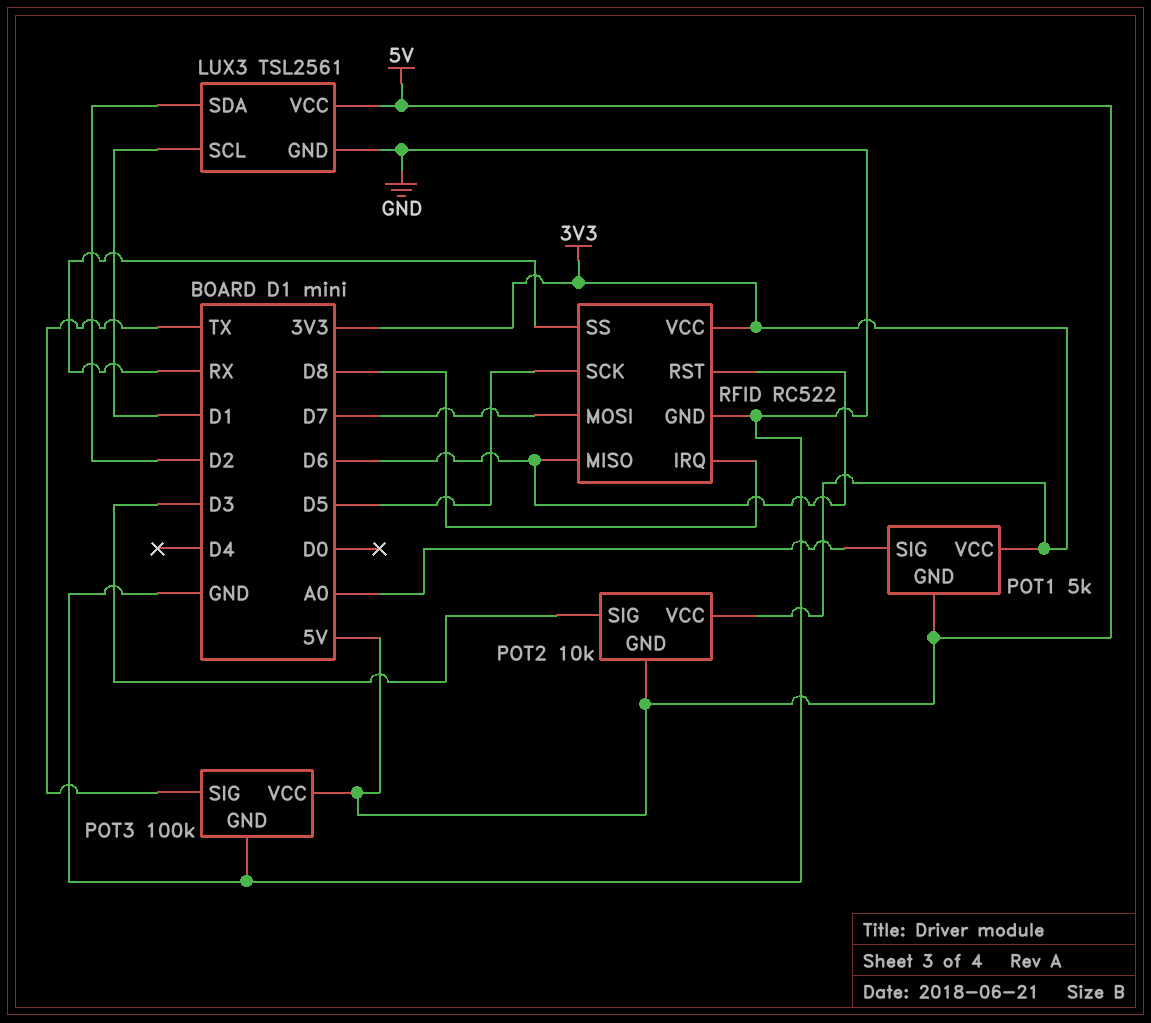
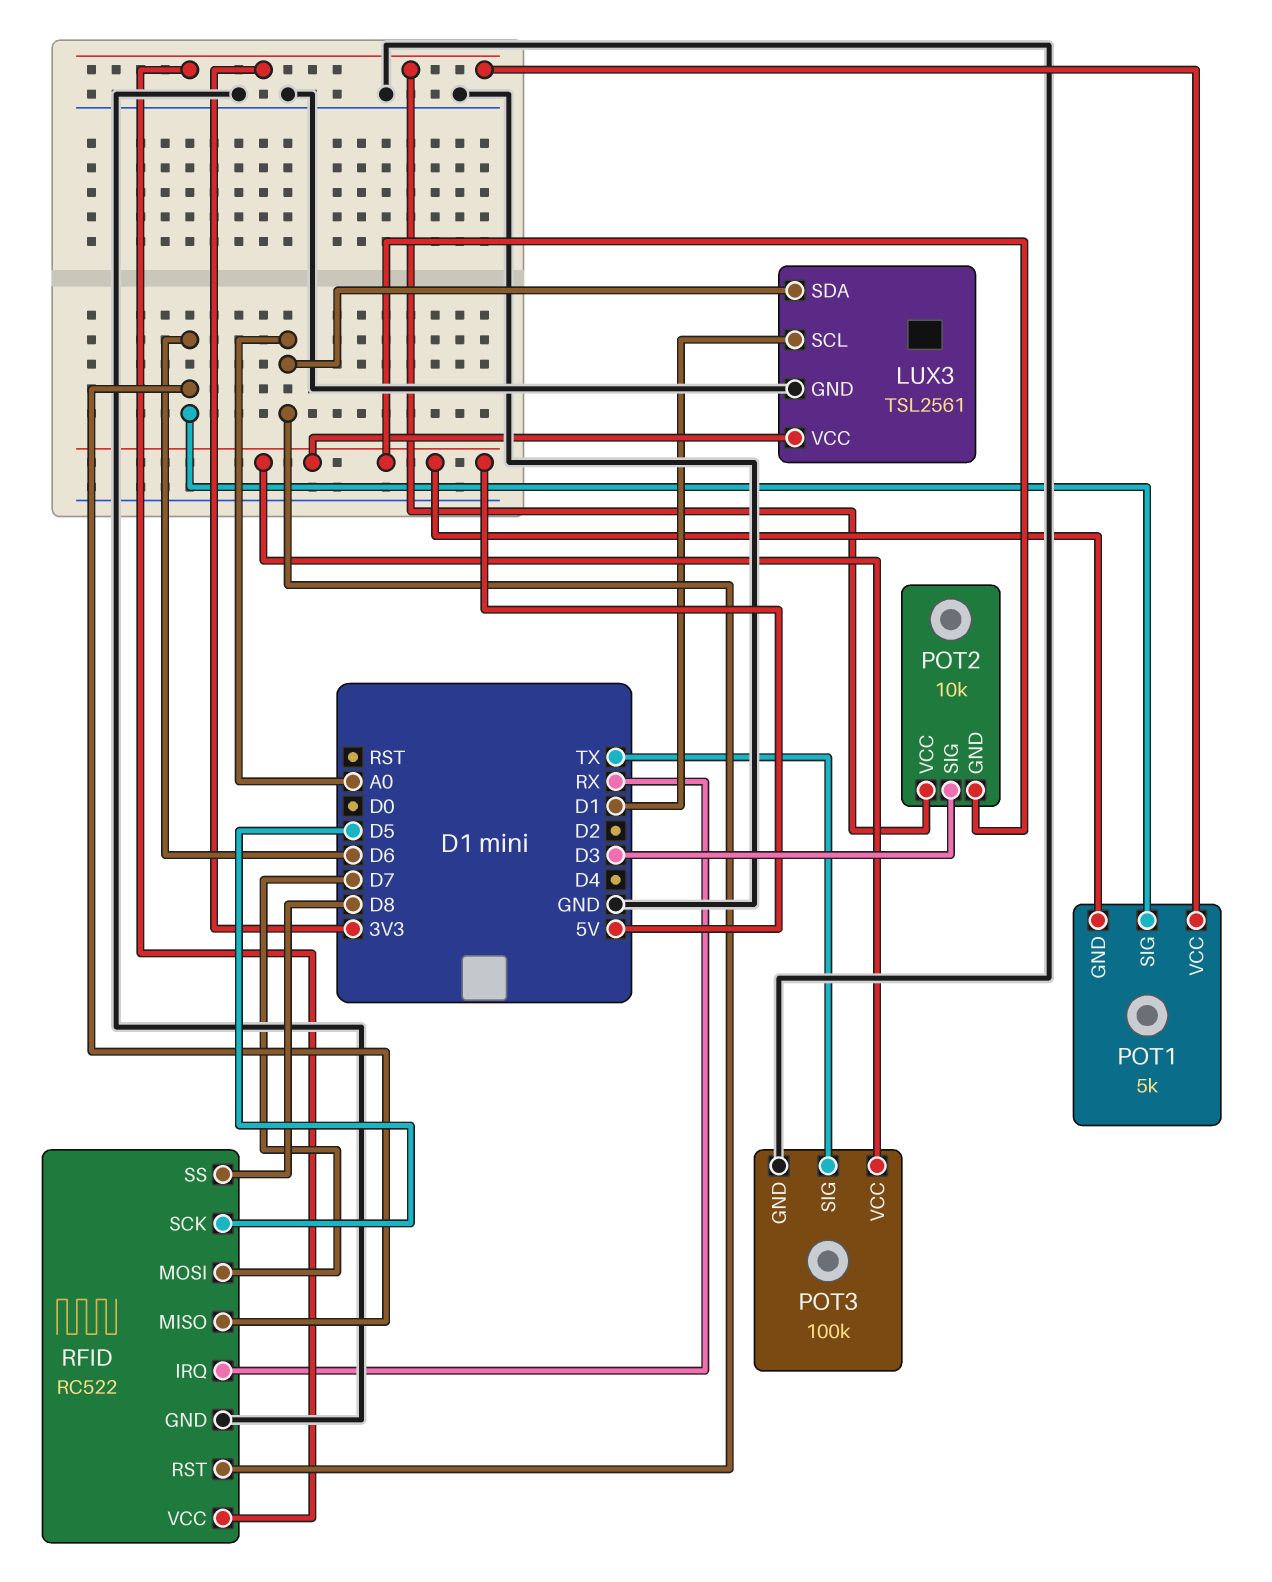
LUX3 pin SDA: D2 -> A0
POT1 pin SIG: A0 -> D6
RFID pin IRQ: D8 -> RX
RFID pin RST: D6 -> A0
RFID pin SS: RX -> D8

